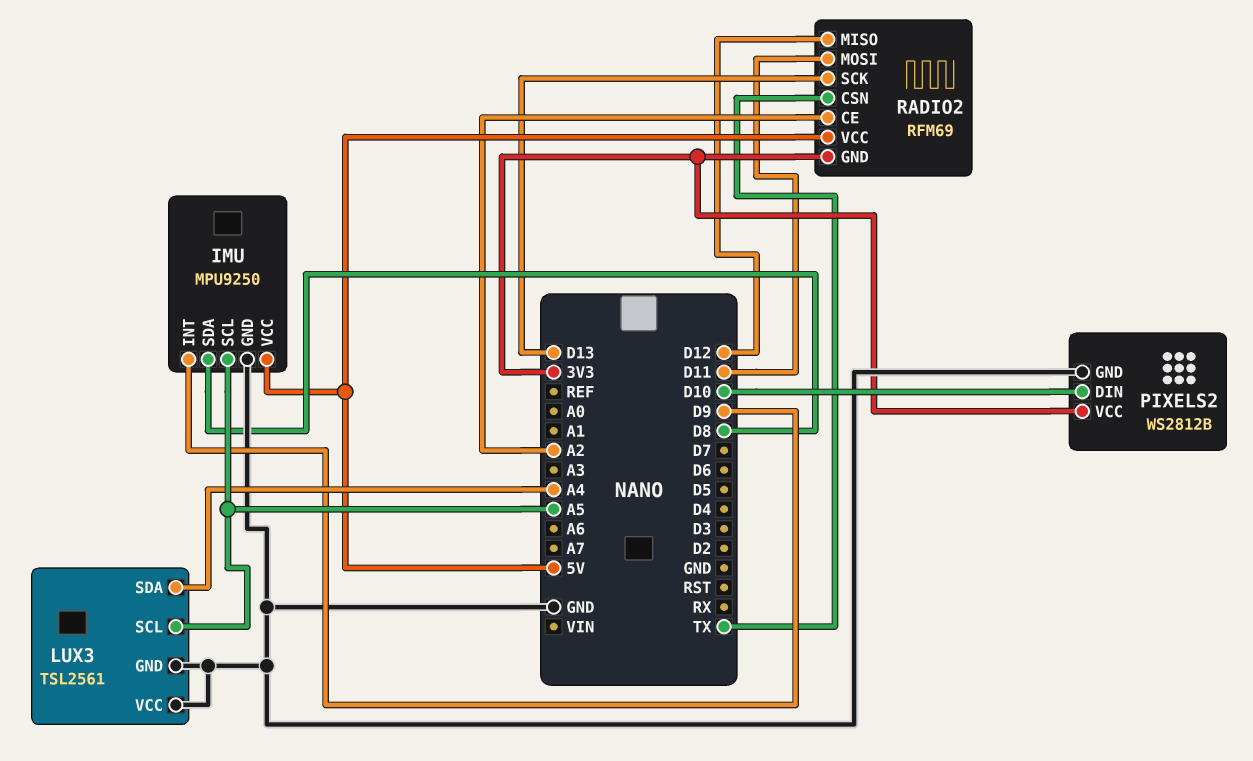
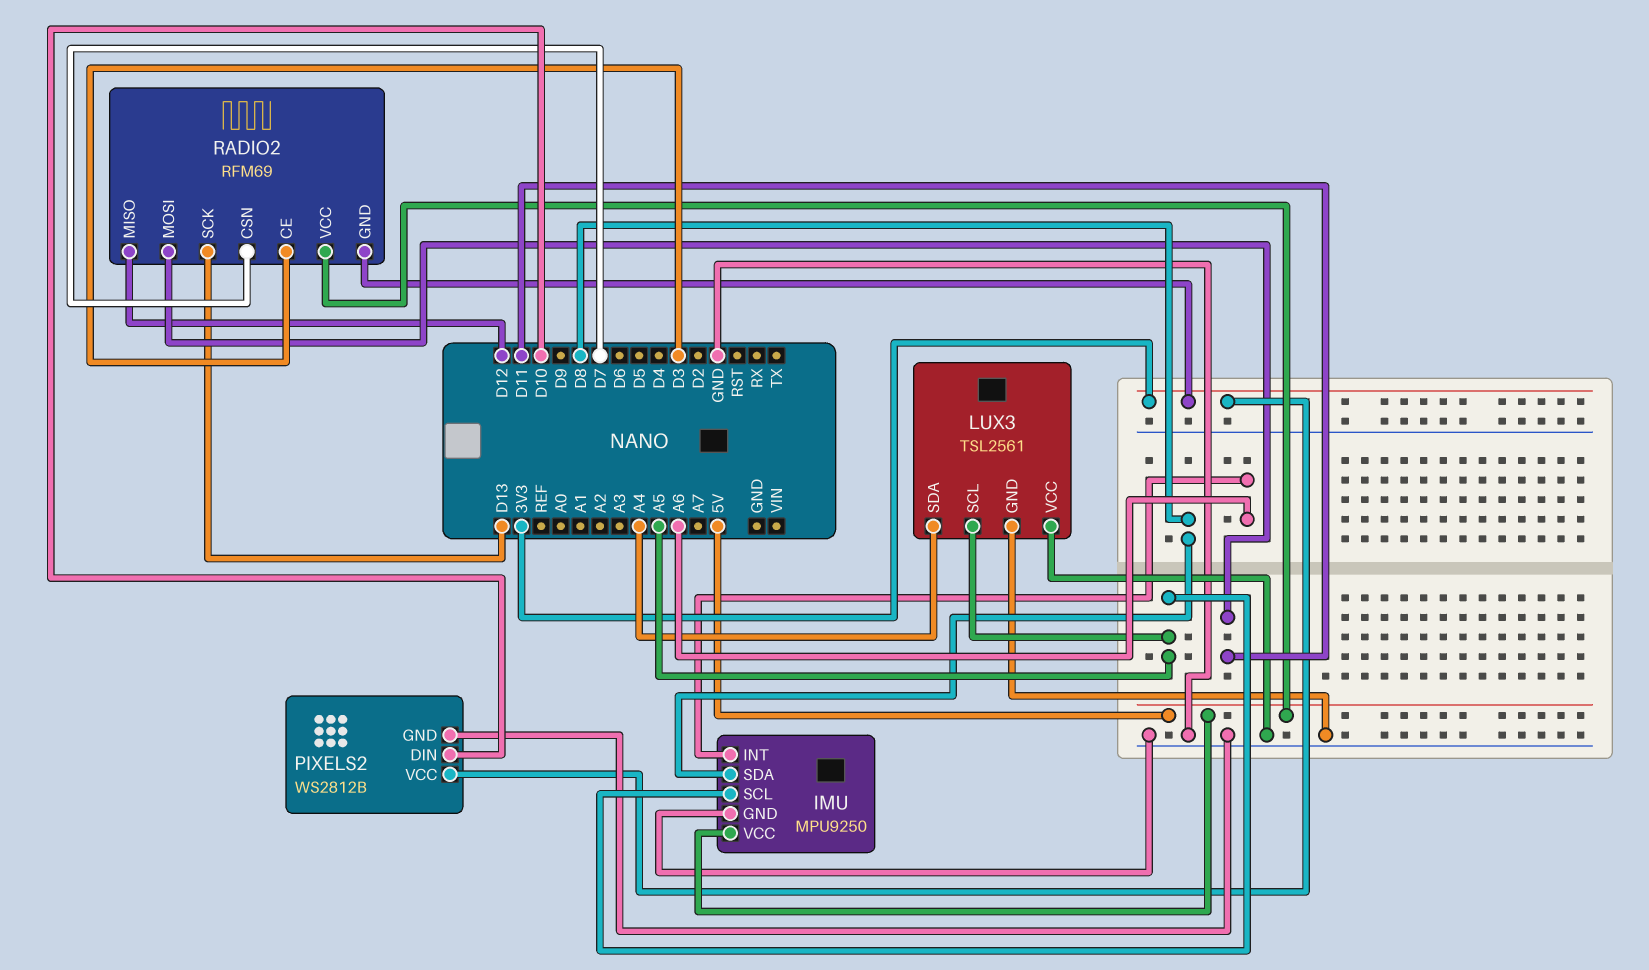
IMU pin INT: D9 -> A6
RADIO2 pin CE: A2 -> D3
RADIO2 pin CSN: TX -> D7

